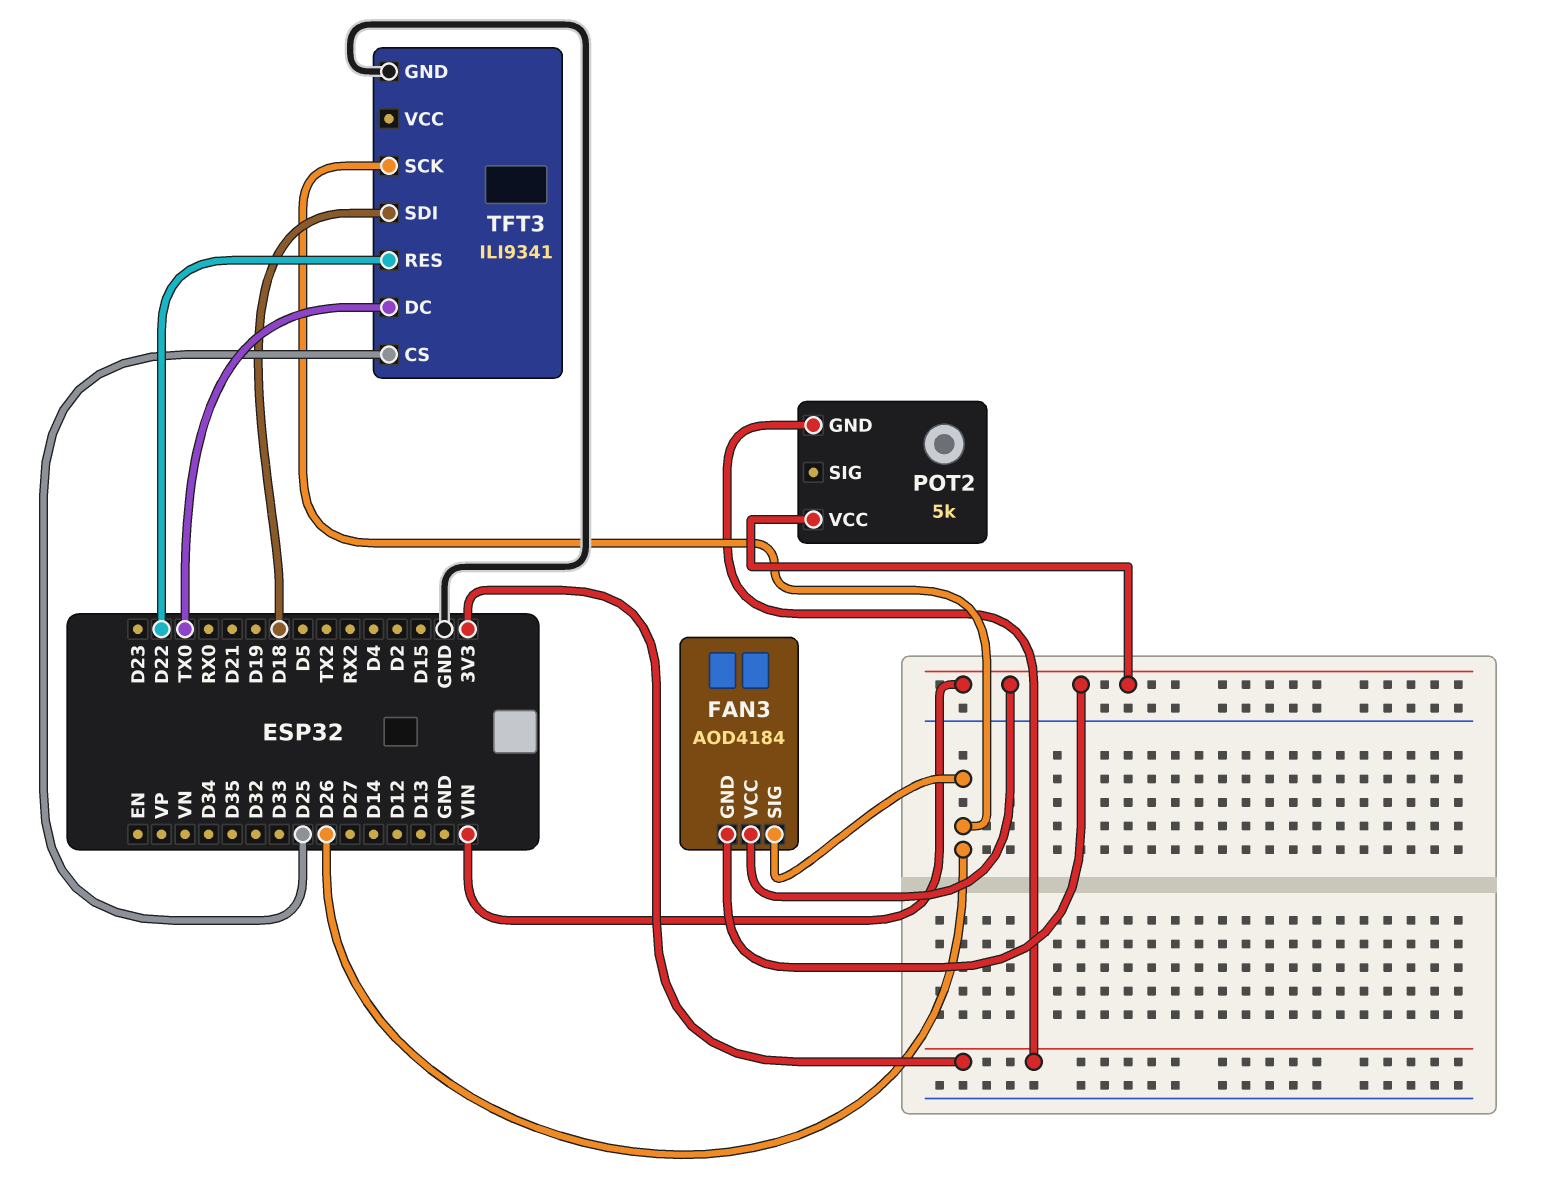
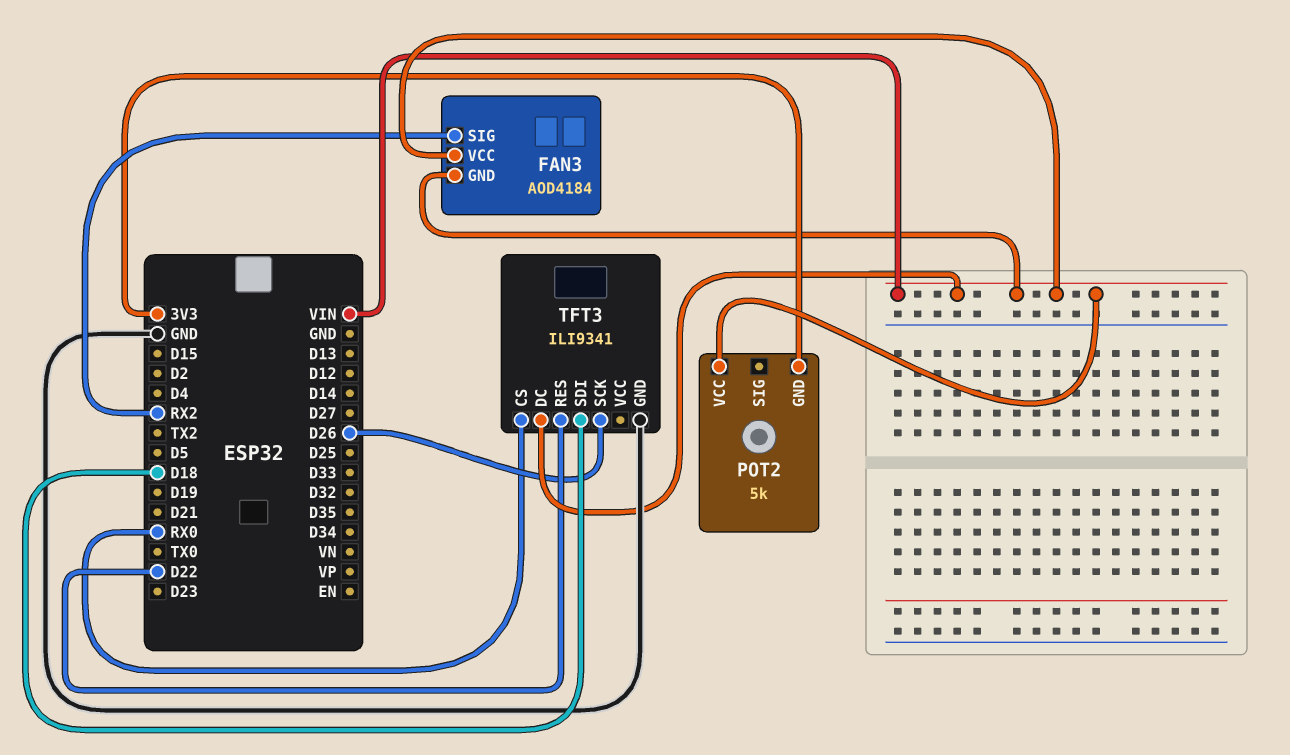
FAN3 pin SIG: D26 -> RX2
TFT3 pin CS: D25 -> RX0
TFT3 pin DC: TX0 -> VIN

